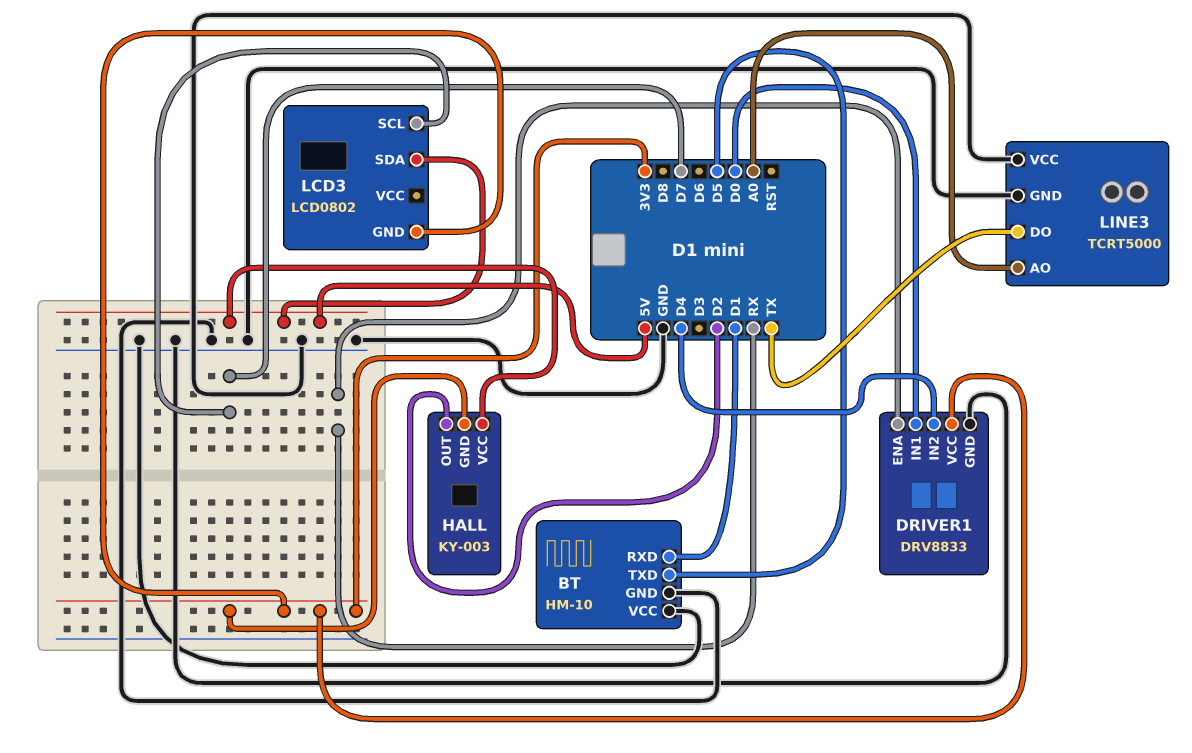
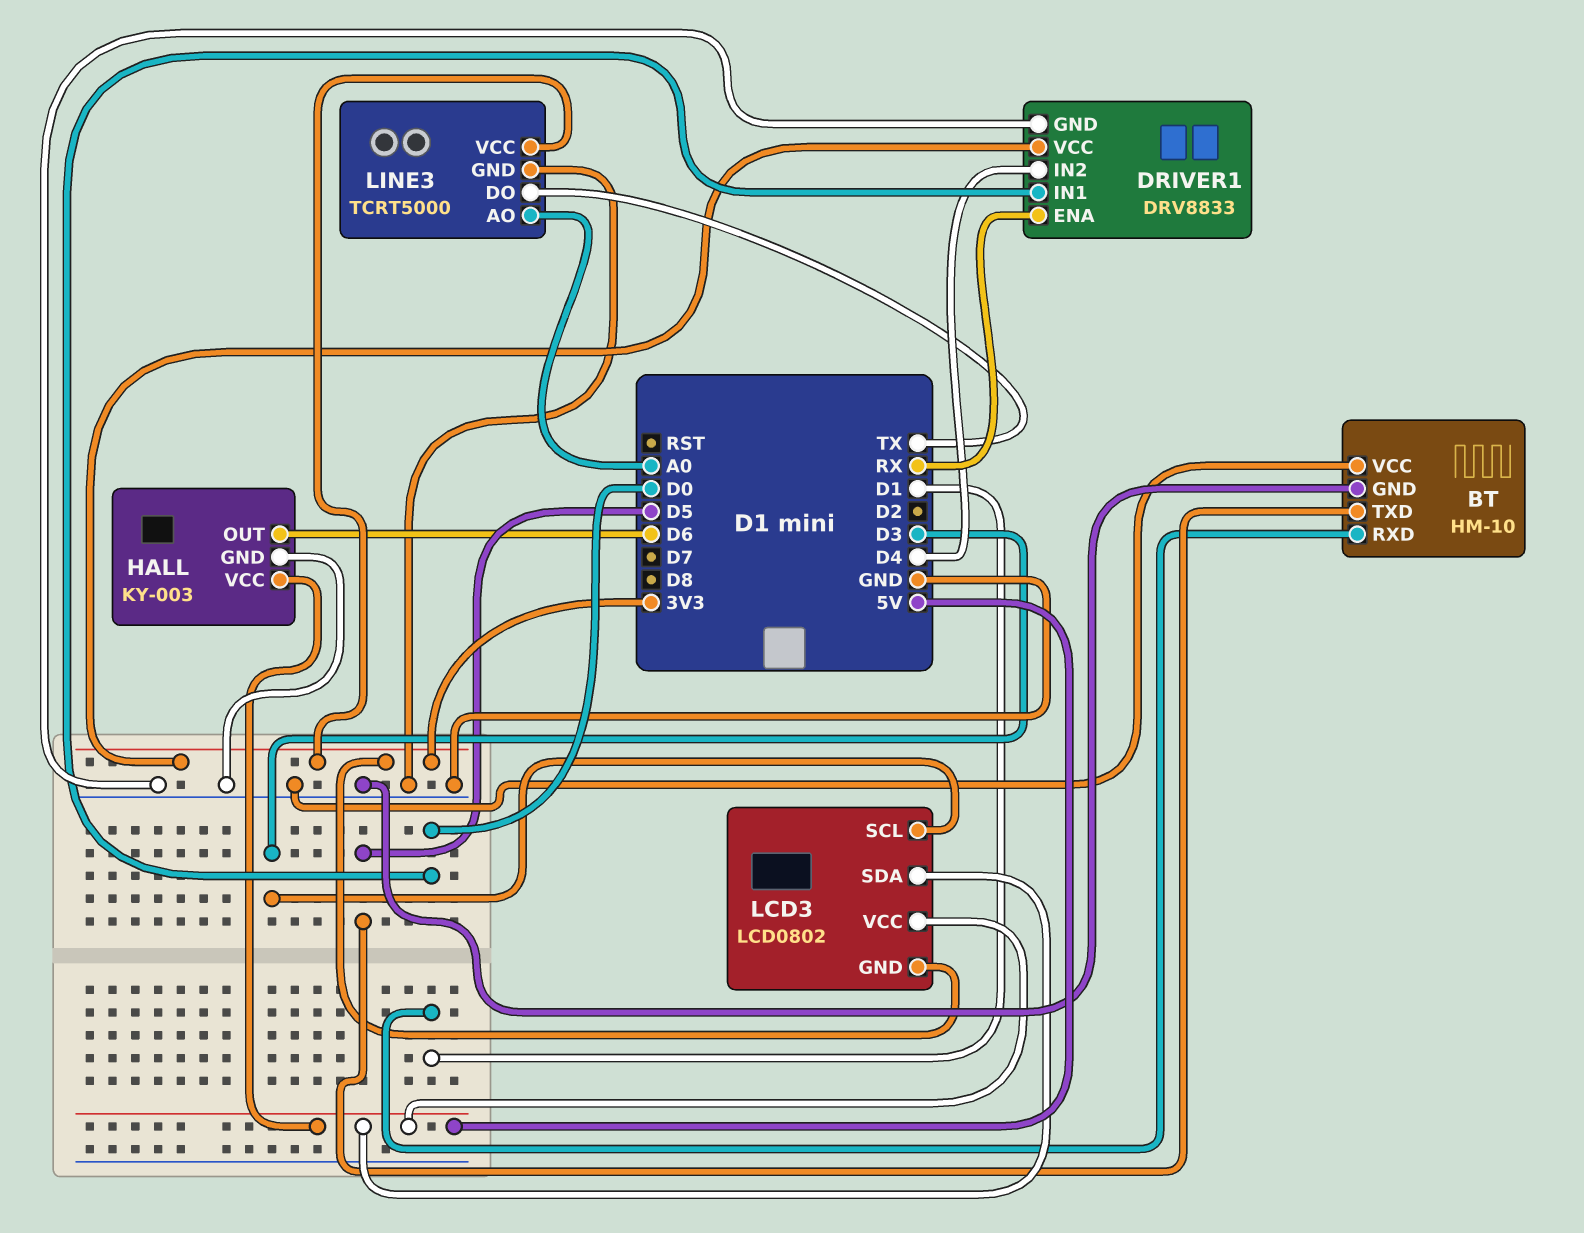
HALL pin GND: 3V3 -> GND
HALL pin OUT: D2 -> D6
LCD3 pin SCL: D7 -> D3
LCD3 pin VCC: none -> 5V
LINE3 pin VCC: GND -> 3V3

